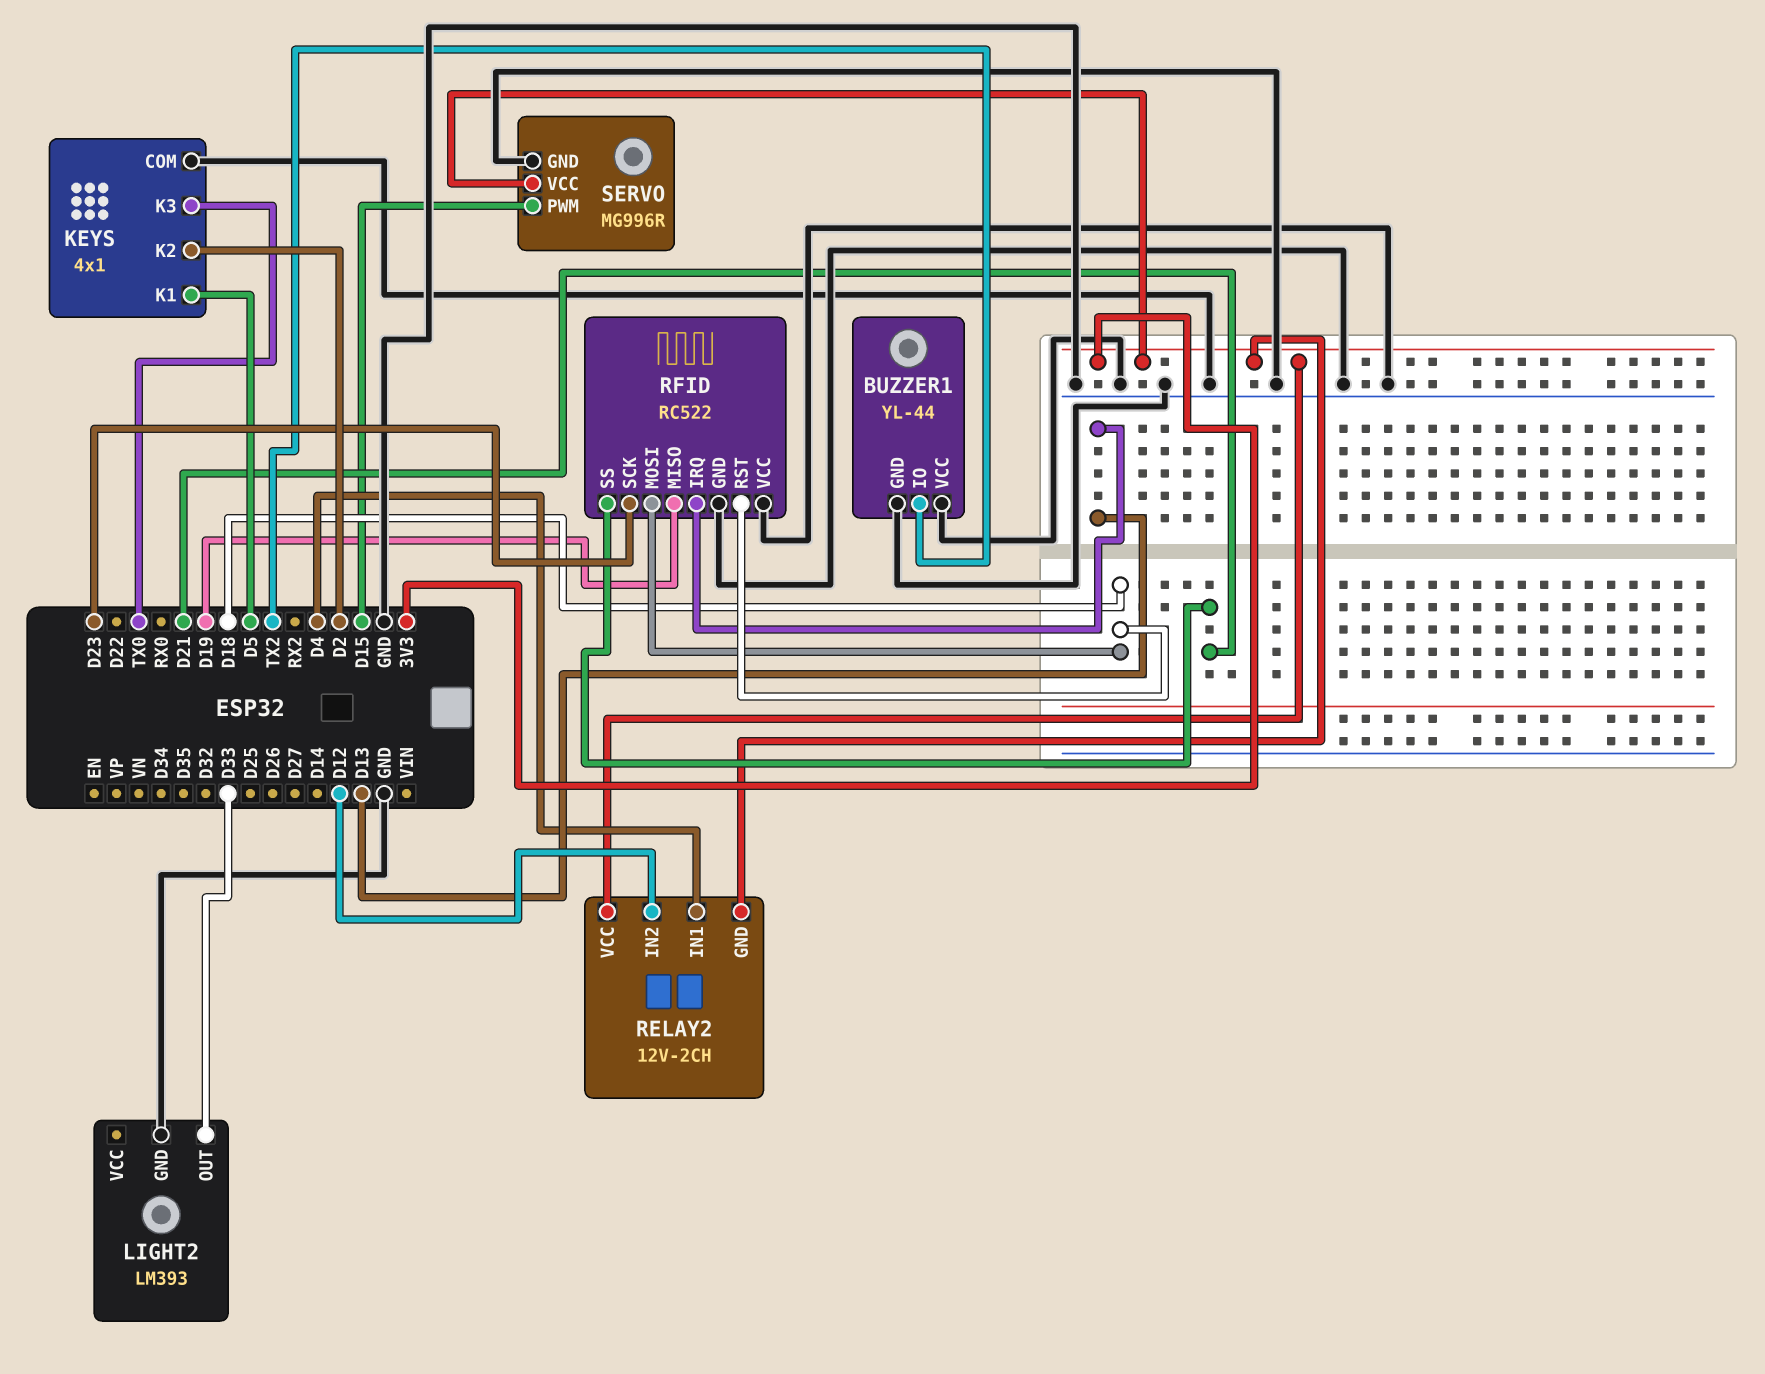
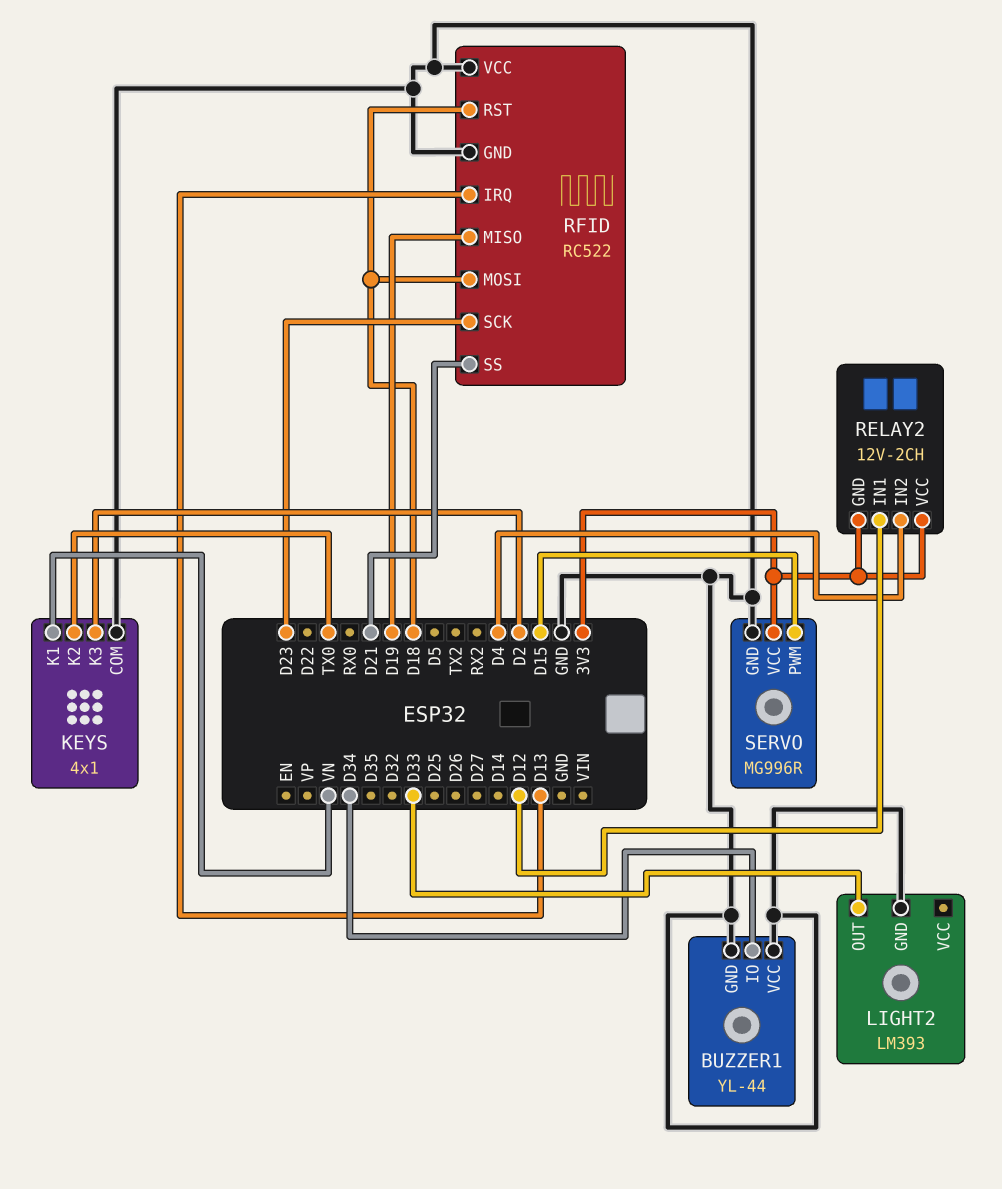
BUZZER1 pin IO: TX2 -> D34
KEYS pin K1: D5 -> VN
KEYS pin K2: D2 -> TX0
KEYS pin K3: TX0 -> D2
RELAY2 pin IN1: D4 -> D12
RELAY2 pin IN2: D12 -> D4

